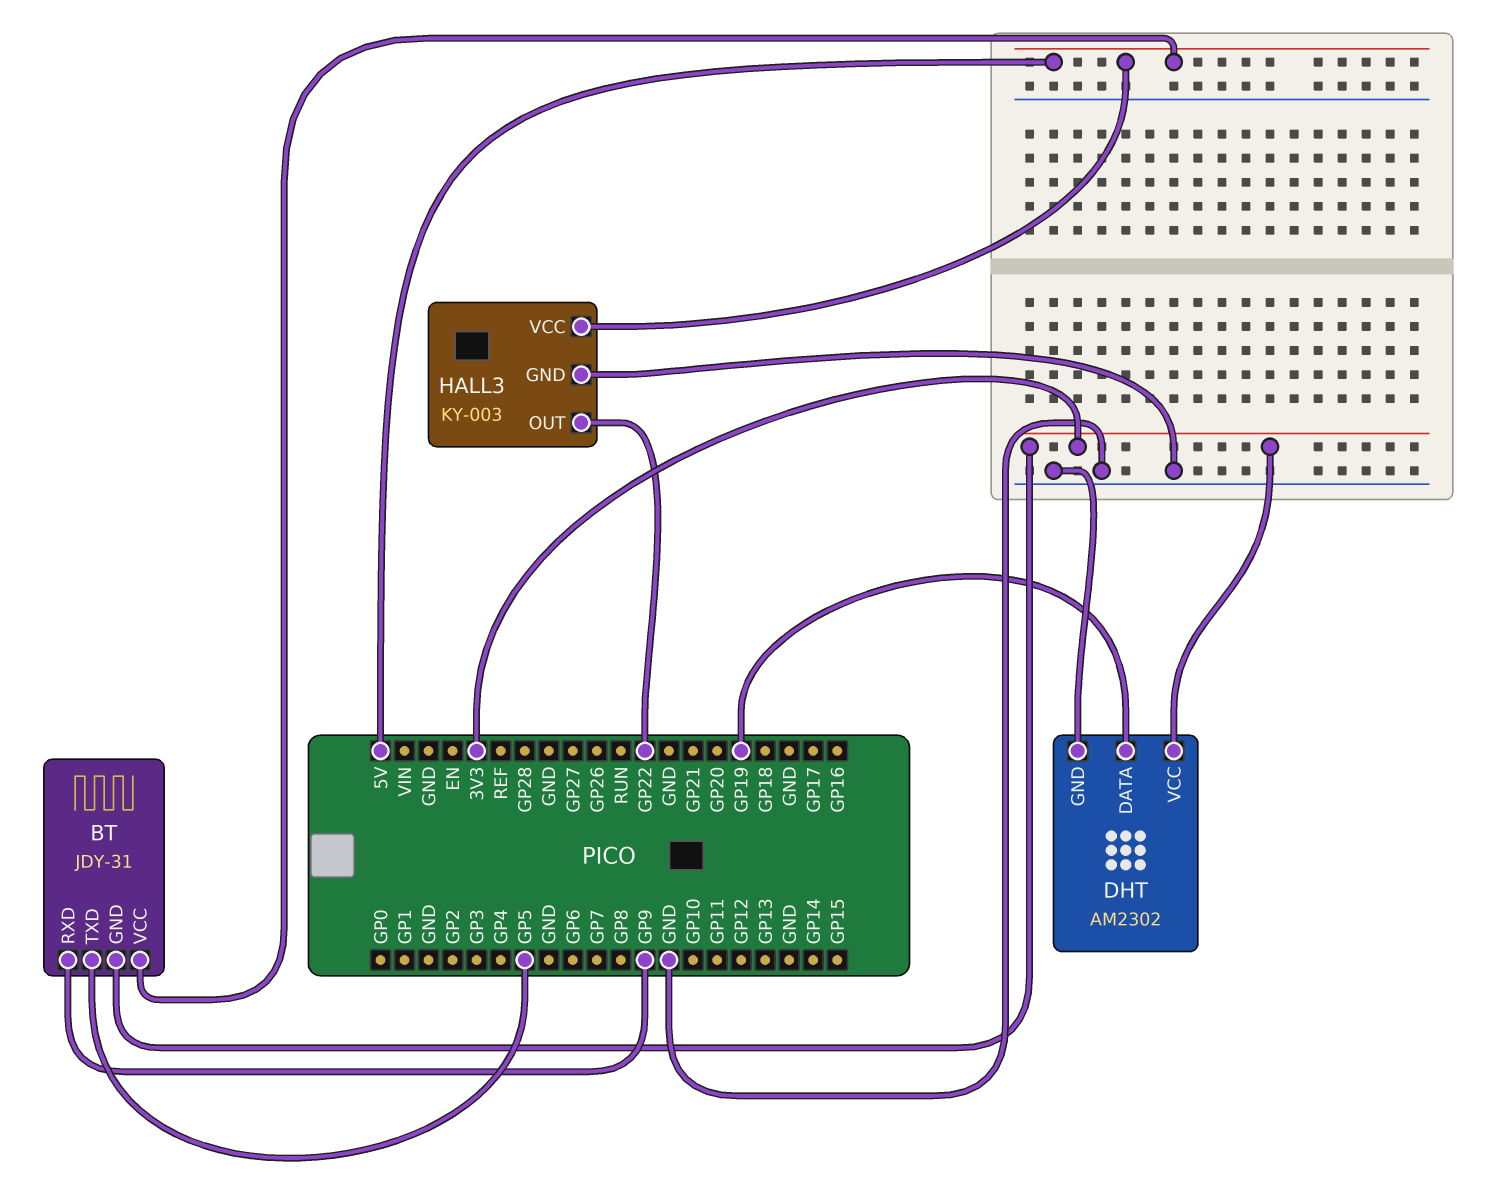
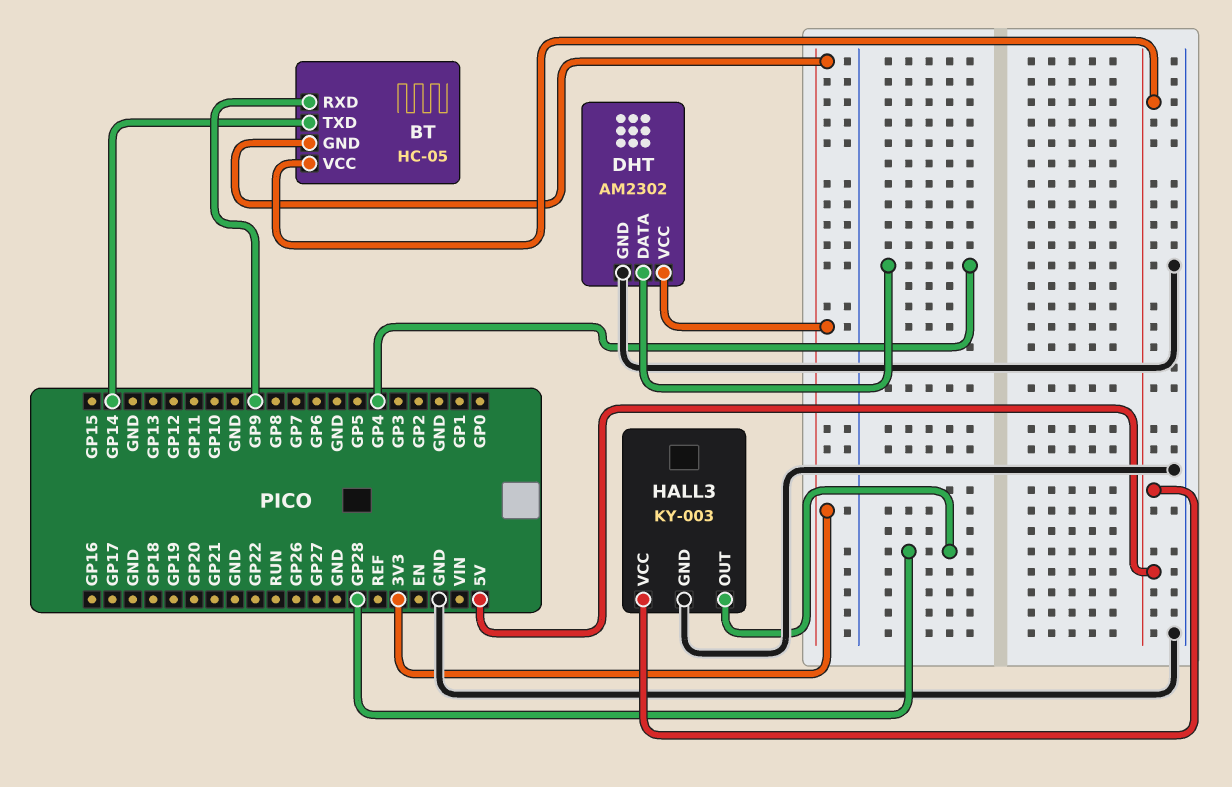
BT: JDY-31 -> HC-05
BT pin TXD: GP5 -> GP14
DHT pin DATA: GP19 -> GP4
HALL3 pin OUT: GP22 -> GP28

